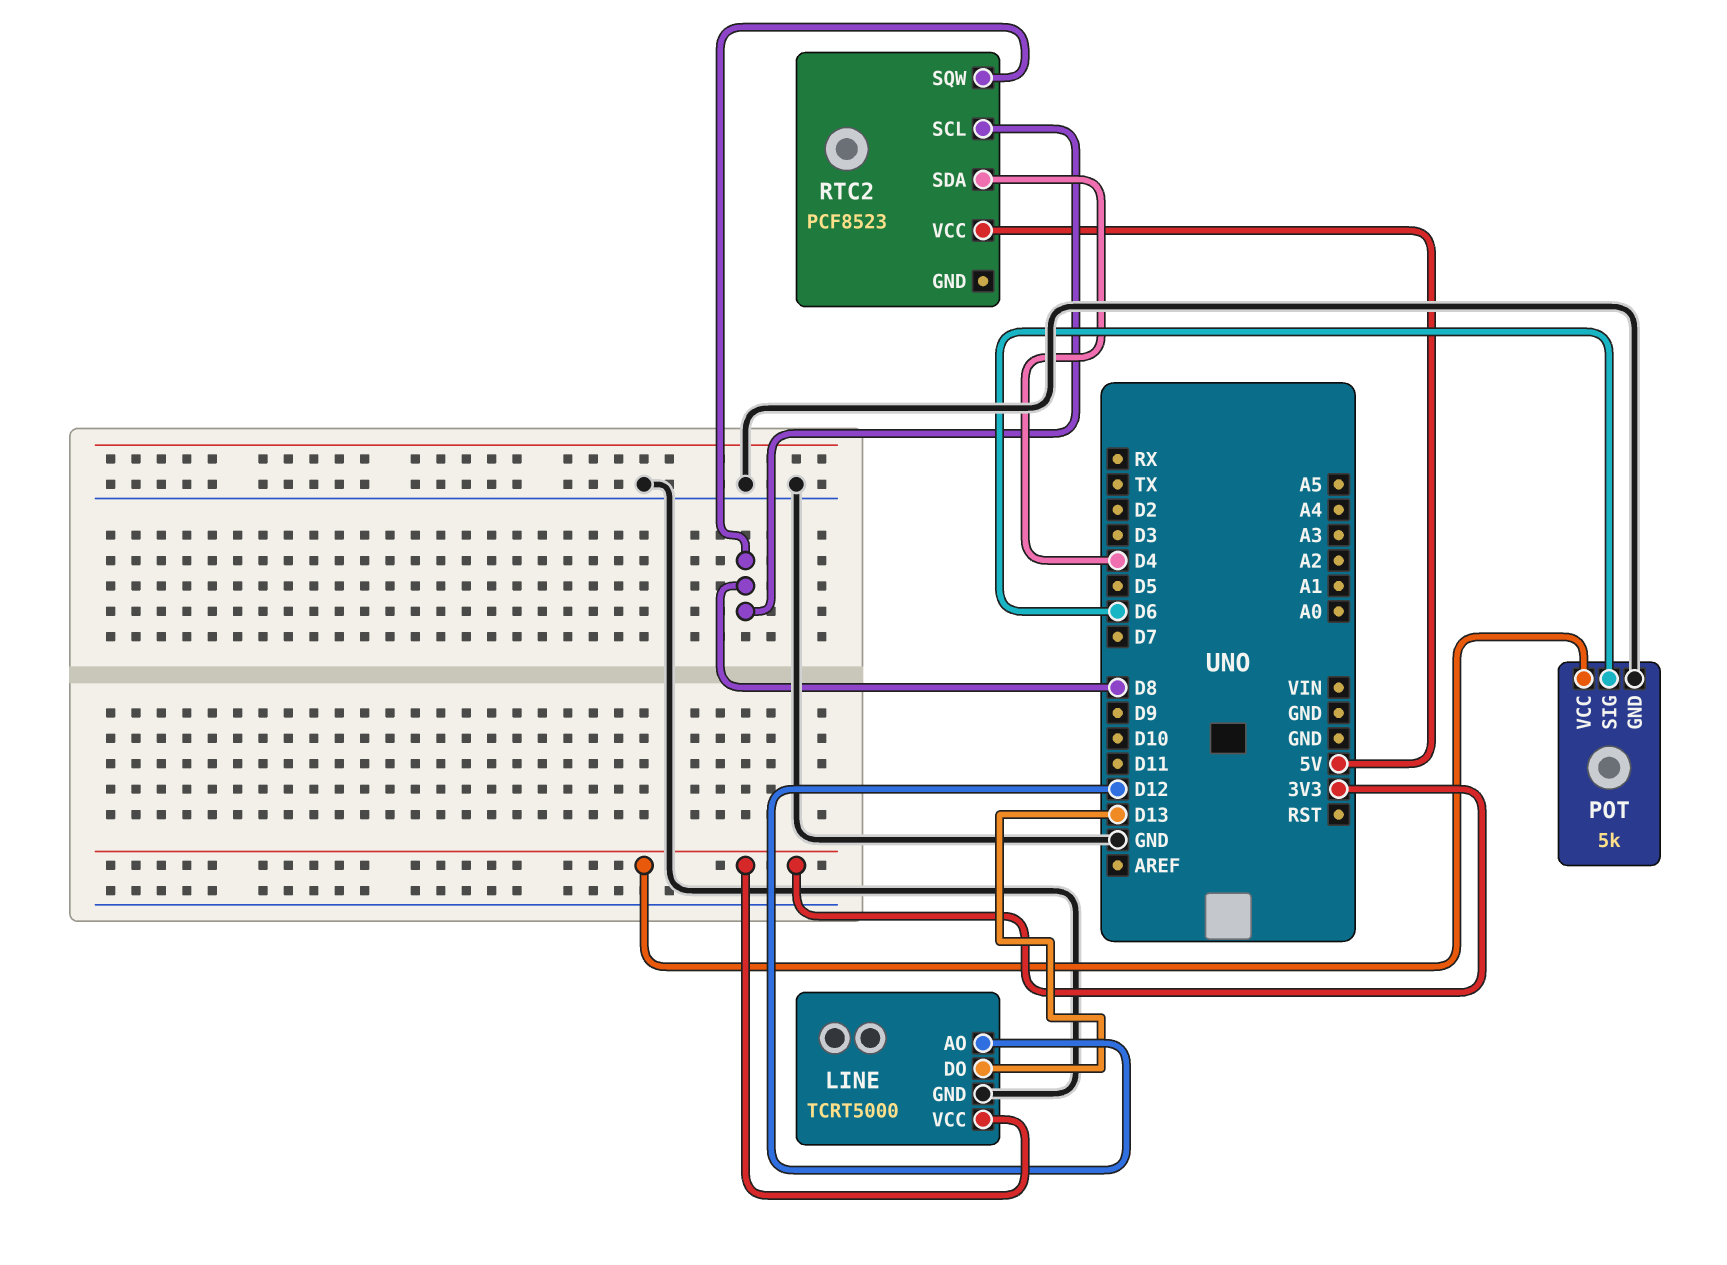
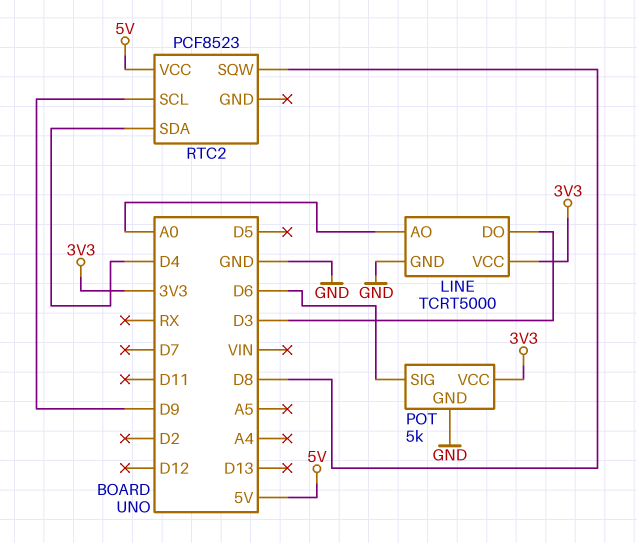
LINE pin AO: D12 -> A0
LINE pin DO: D13 -> D3
RTC2 pin SCL: D8 -> D9

